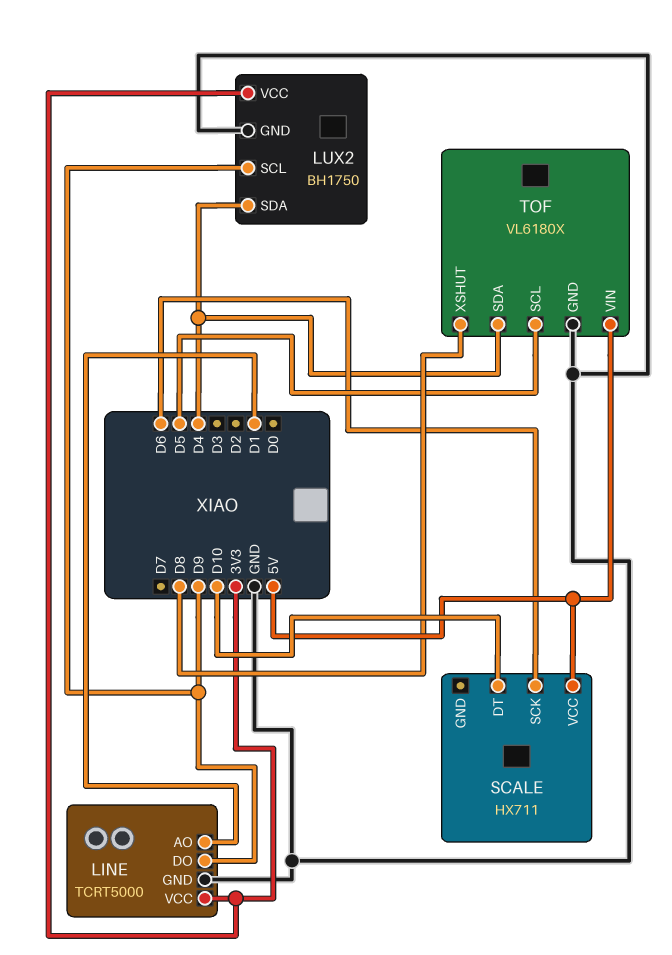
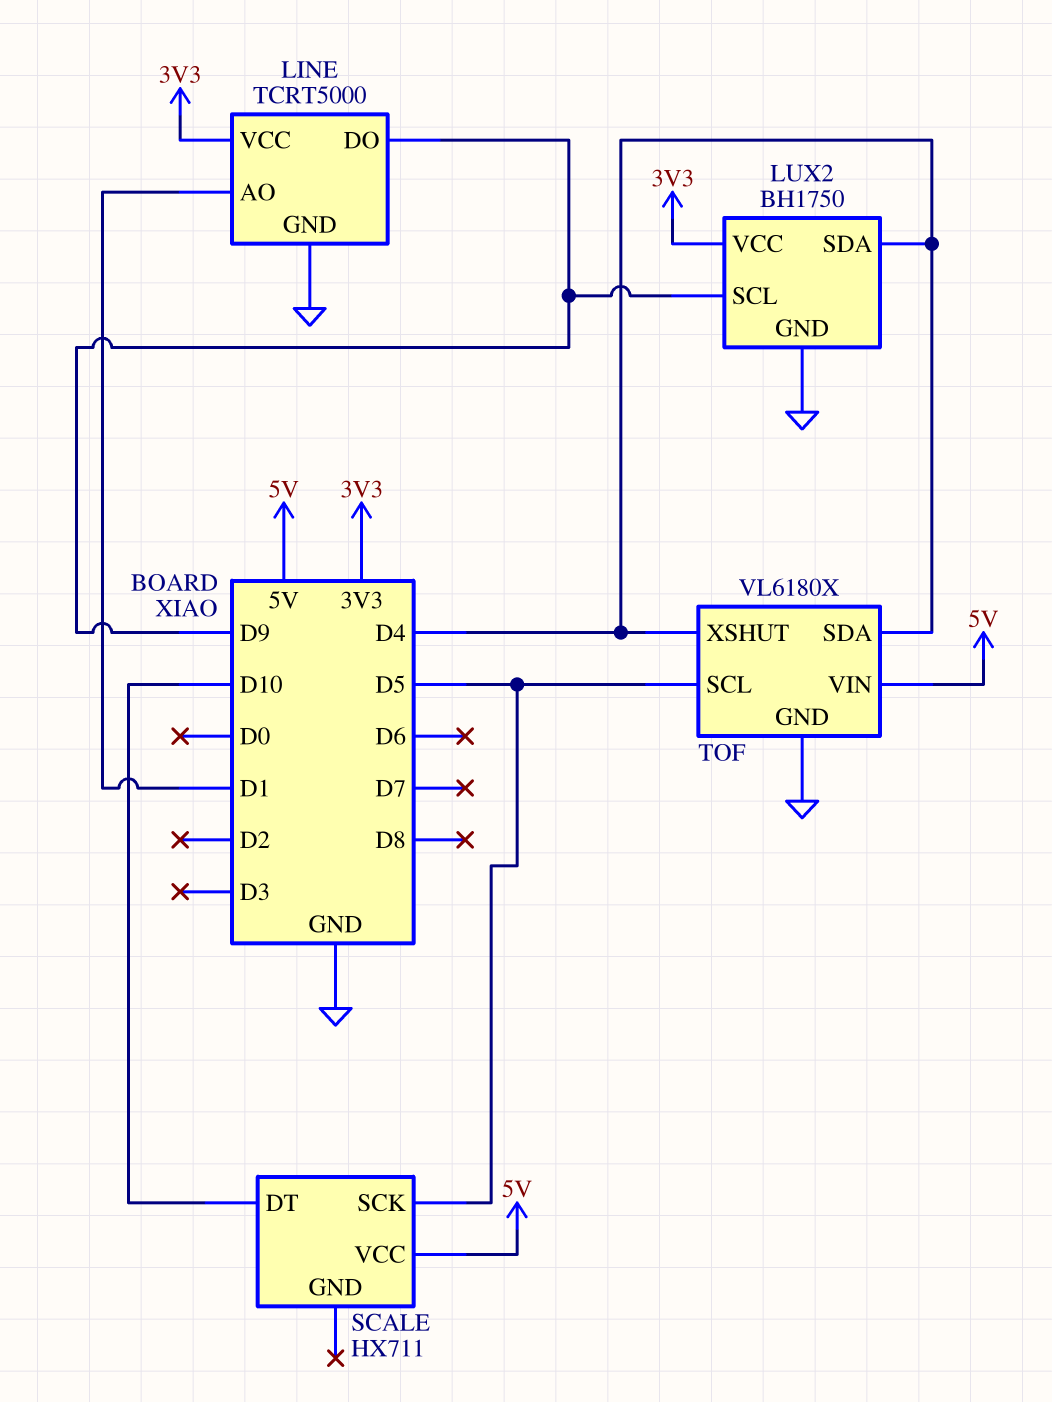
SCALE pin SCK: D6 -> D5
TOF pin XSHUT: D8 -> D4

